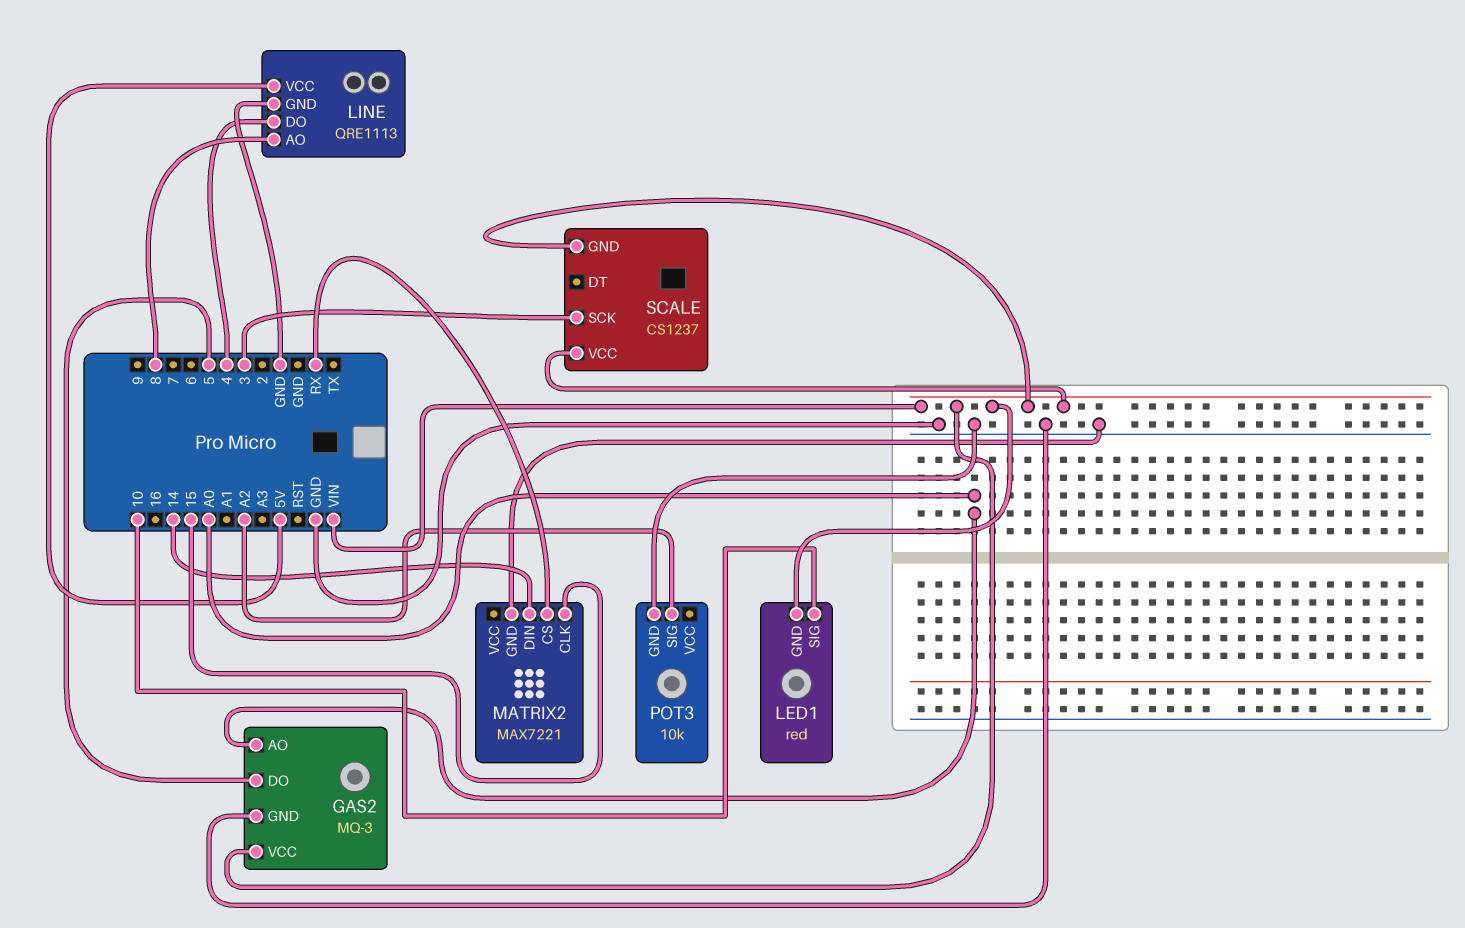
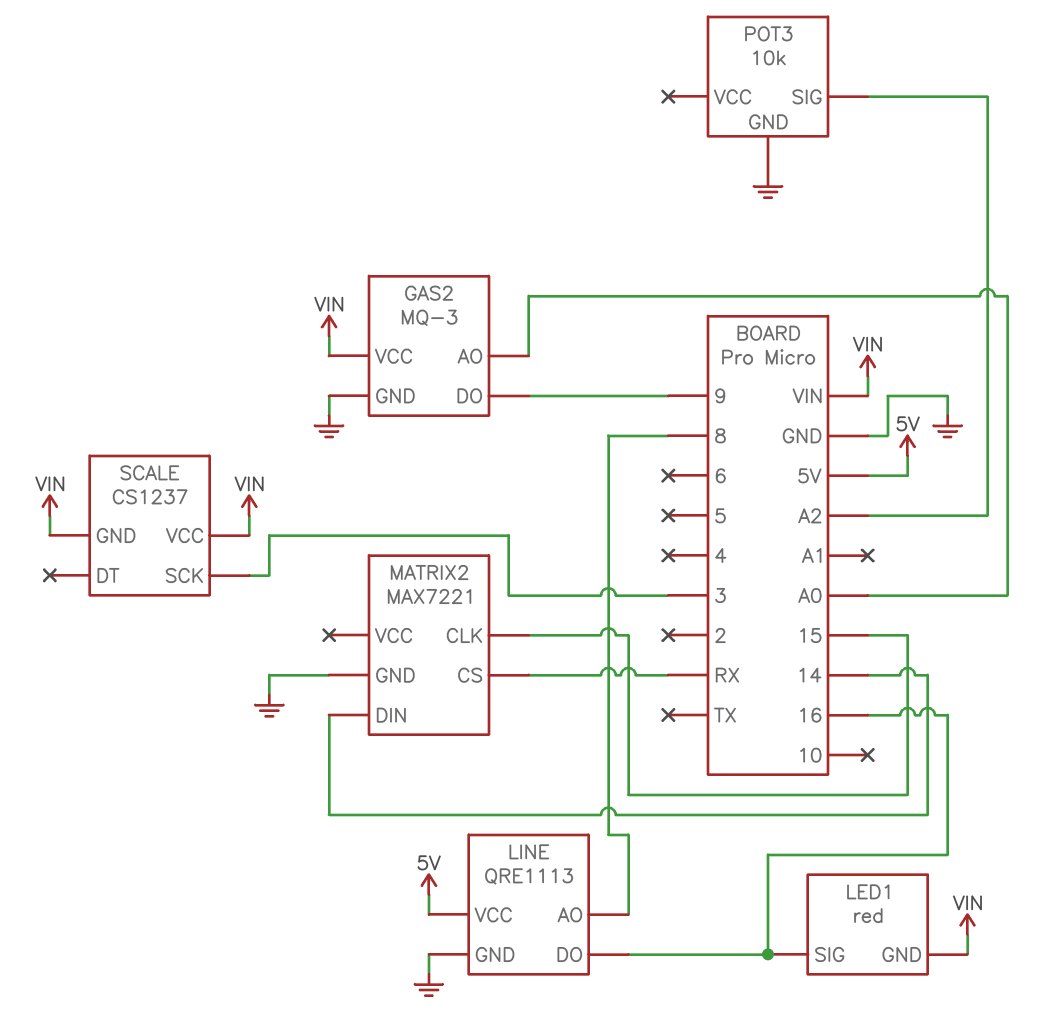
GAS2 pin DO: 5 -> 9
LED1 pin SIG: 10 -> 16
LINE pin DO: 4 -> 16

